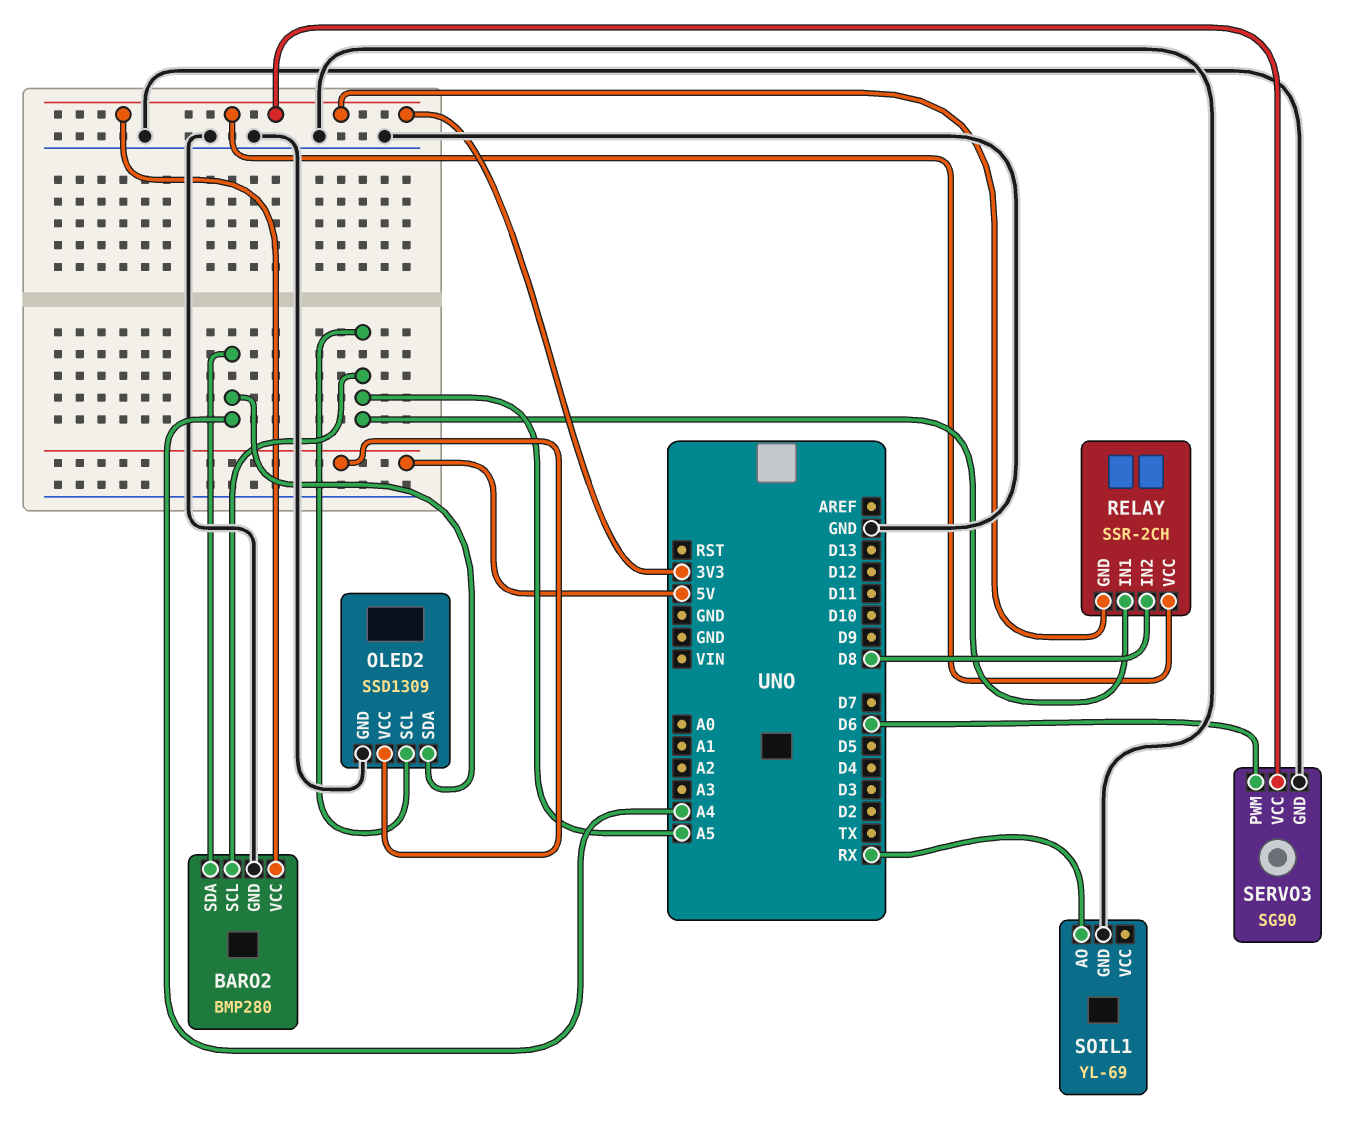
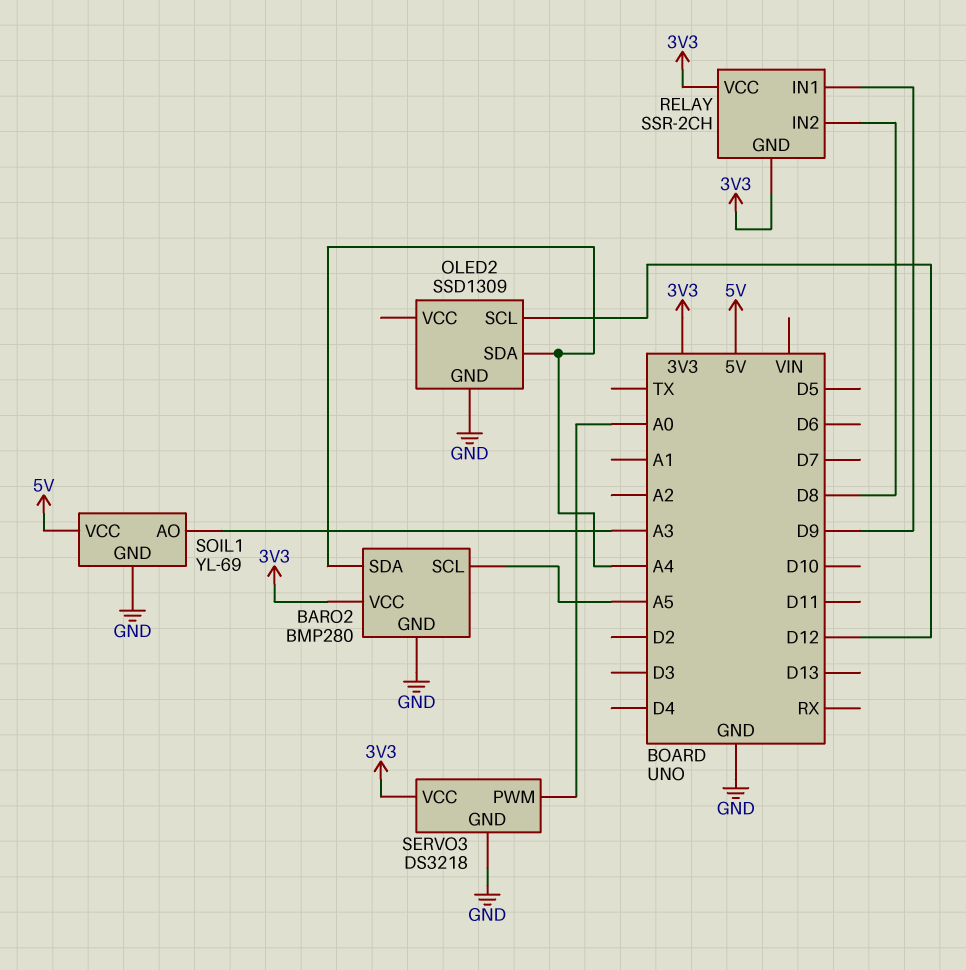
OLED2 pin SCL: A5 -> D12
OLED2 pin VCC: 5V -> none
RELAY pin IN1: A5 -> D9
SERVO3: SG90 -> DS3218
SERVO3 pin PWM: D6 -> A0
SOIL1 pin AO: RX -> A3
SOIL1 pin VCC: none -> 5V

